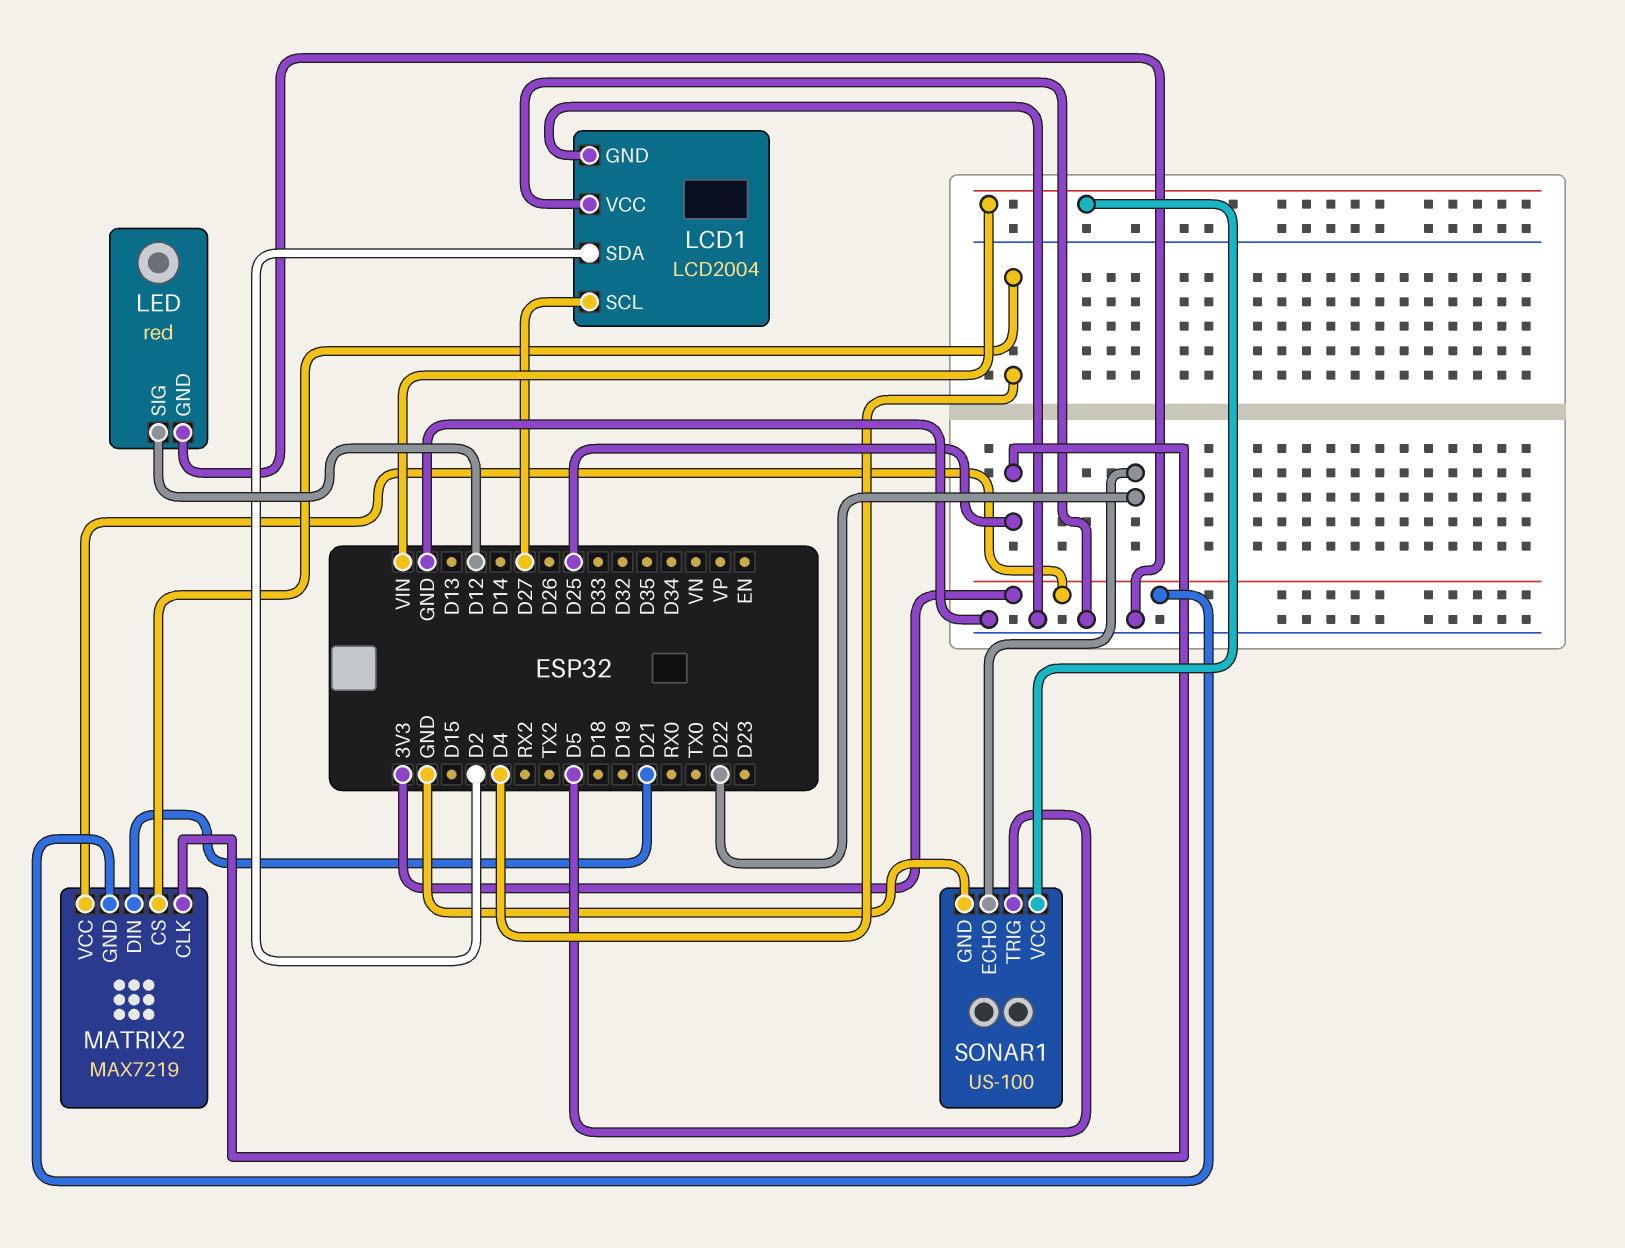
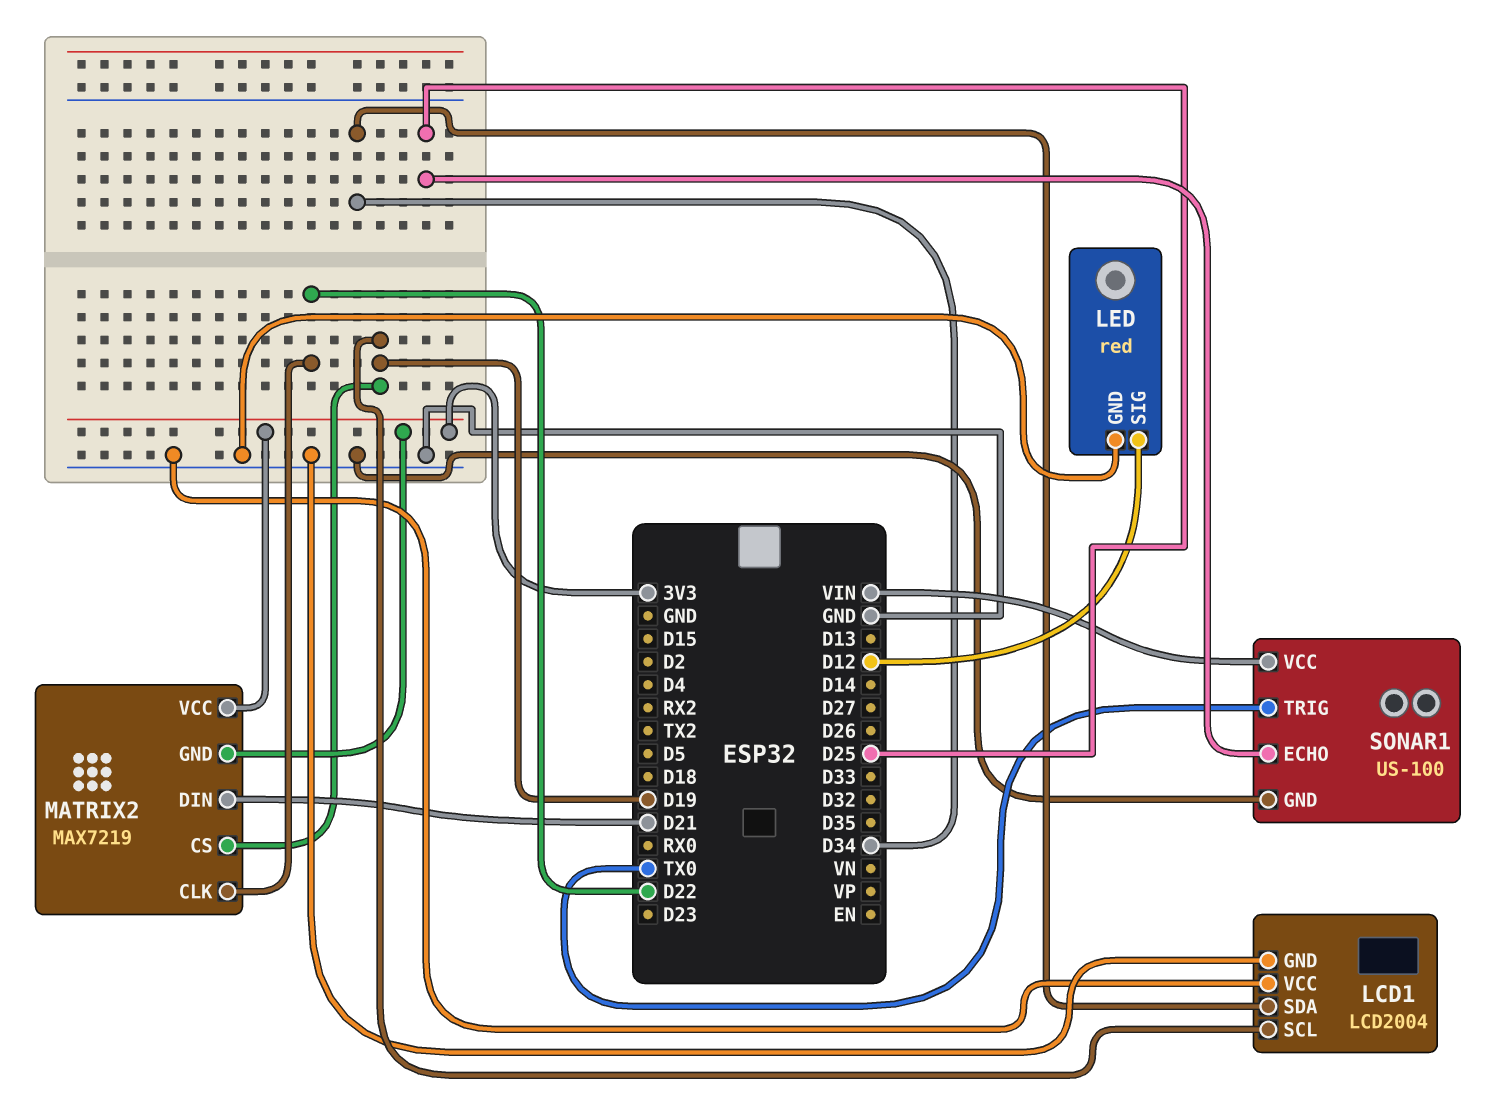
LCD1 pin SCL: D27 -> D19
LCD1 pin SDA: D2 -> D34
MATRIX2 pin CLK: D25 -> D22
MATRIX2 pin CS: D4 -> D19
SONAR1 pin ECHO: D22 -> D25
SONAR1 pin TRIG: D5 -> TX0

